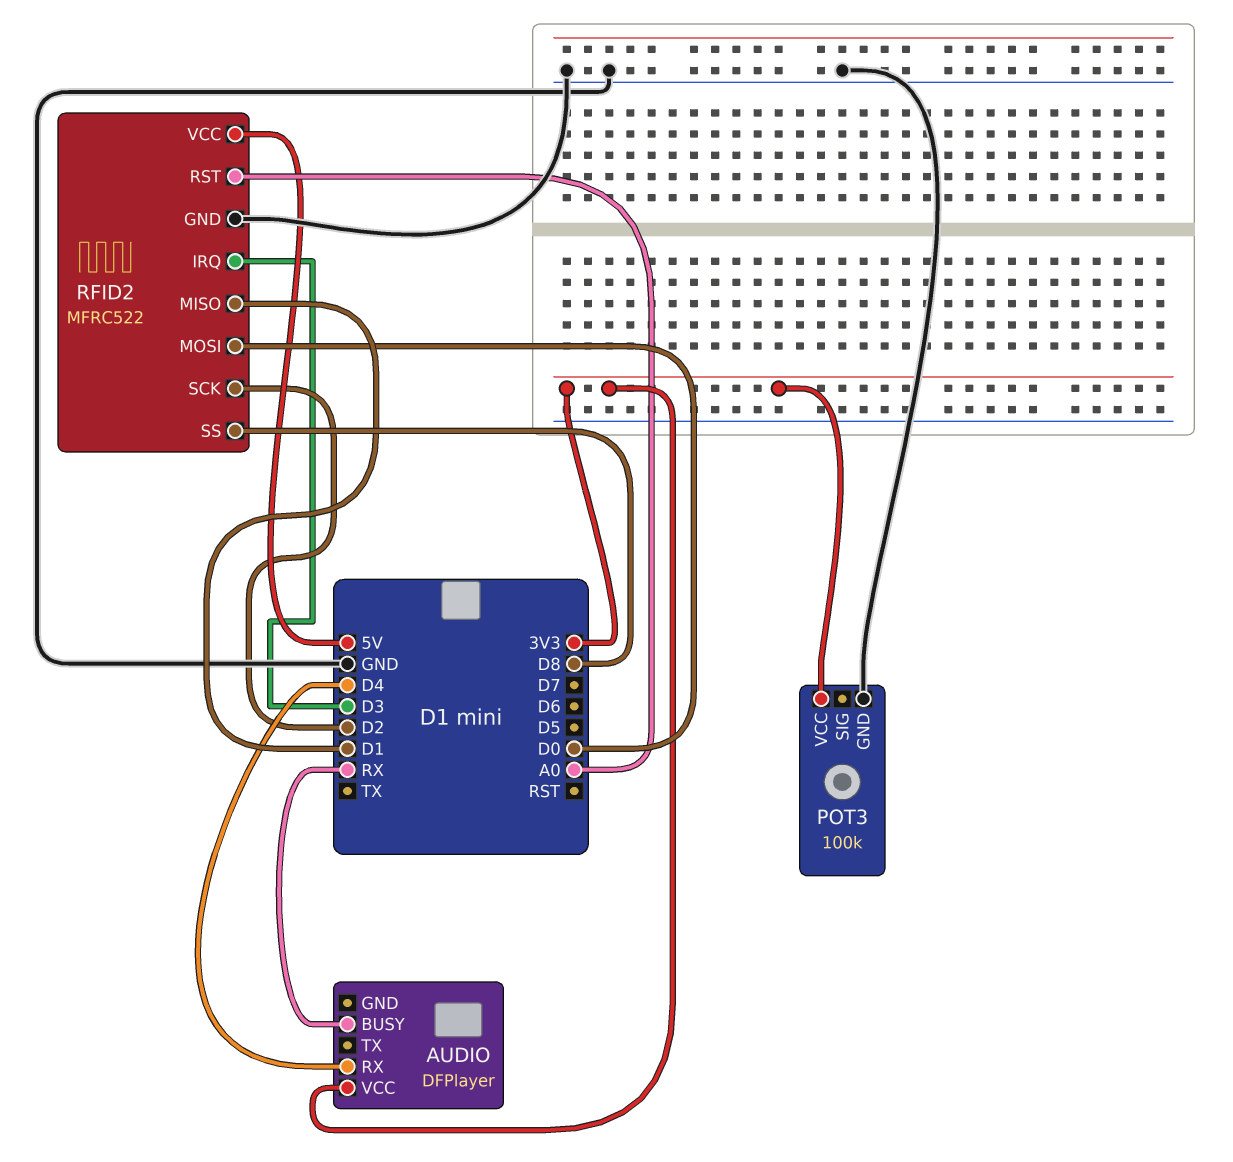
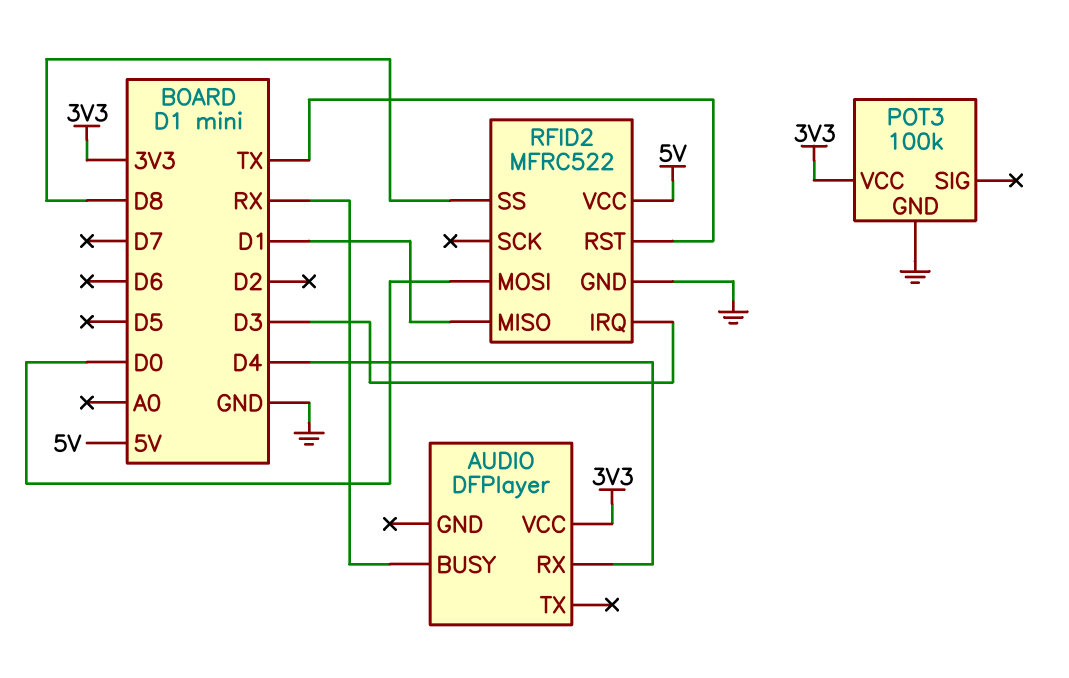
RFID2 pin RST: A0 -> TX
RFID2 pin SCK: D2 -> none

